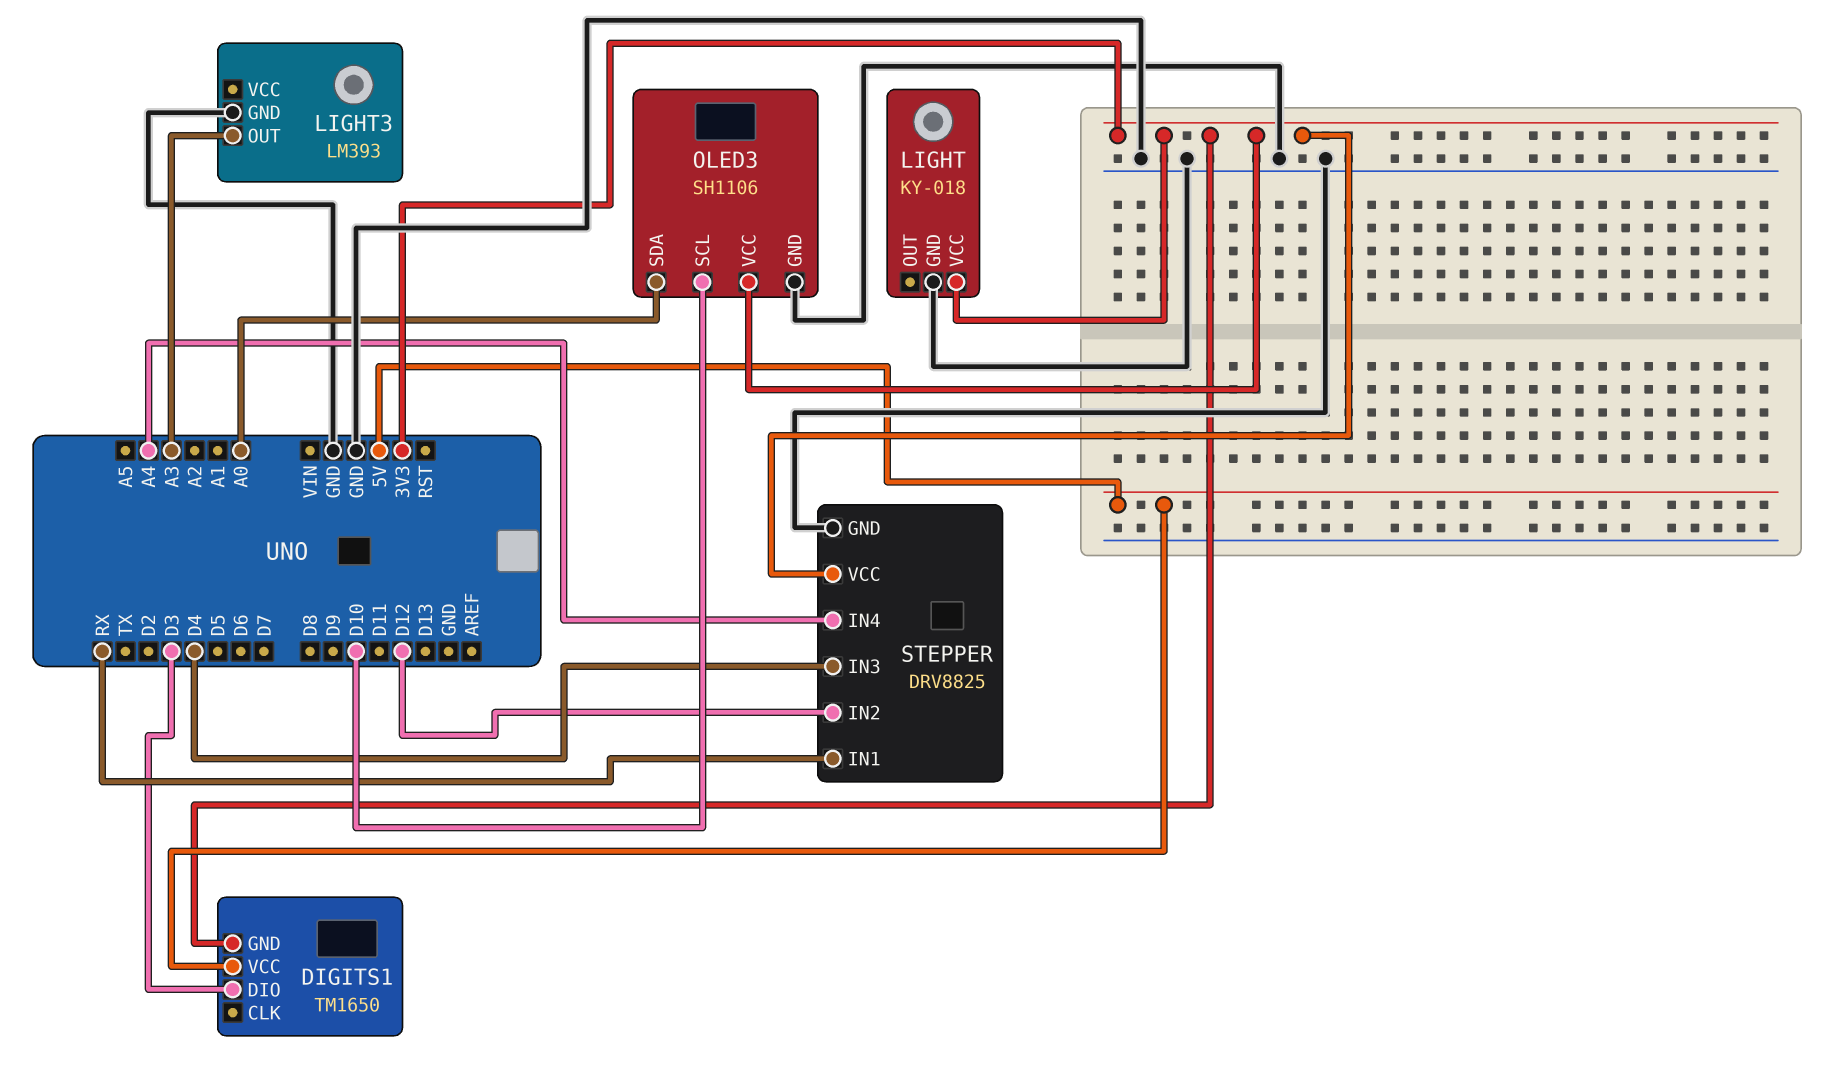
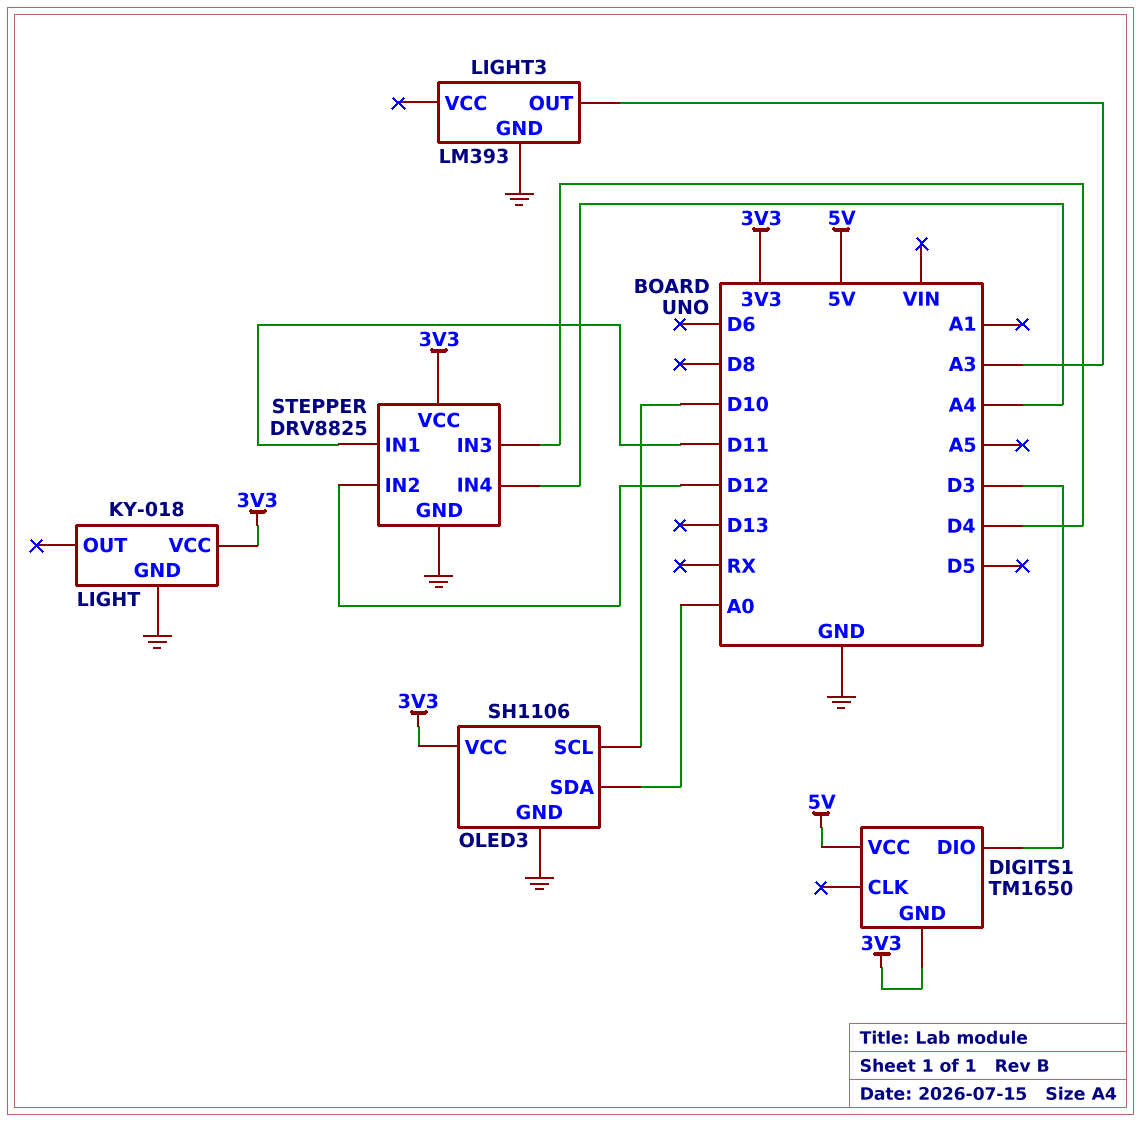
STEPPER pin IN1: RX -> D11

